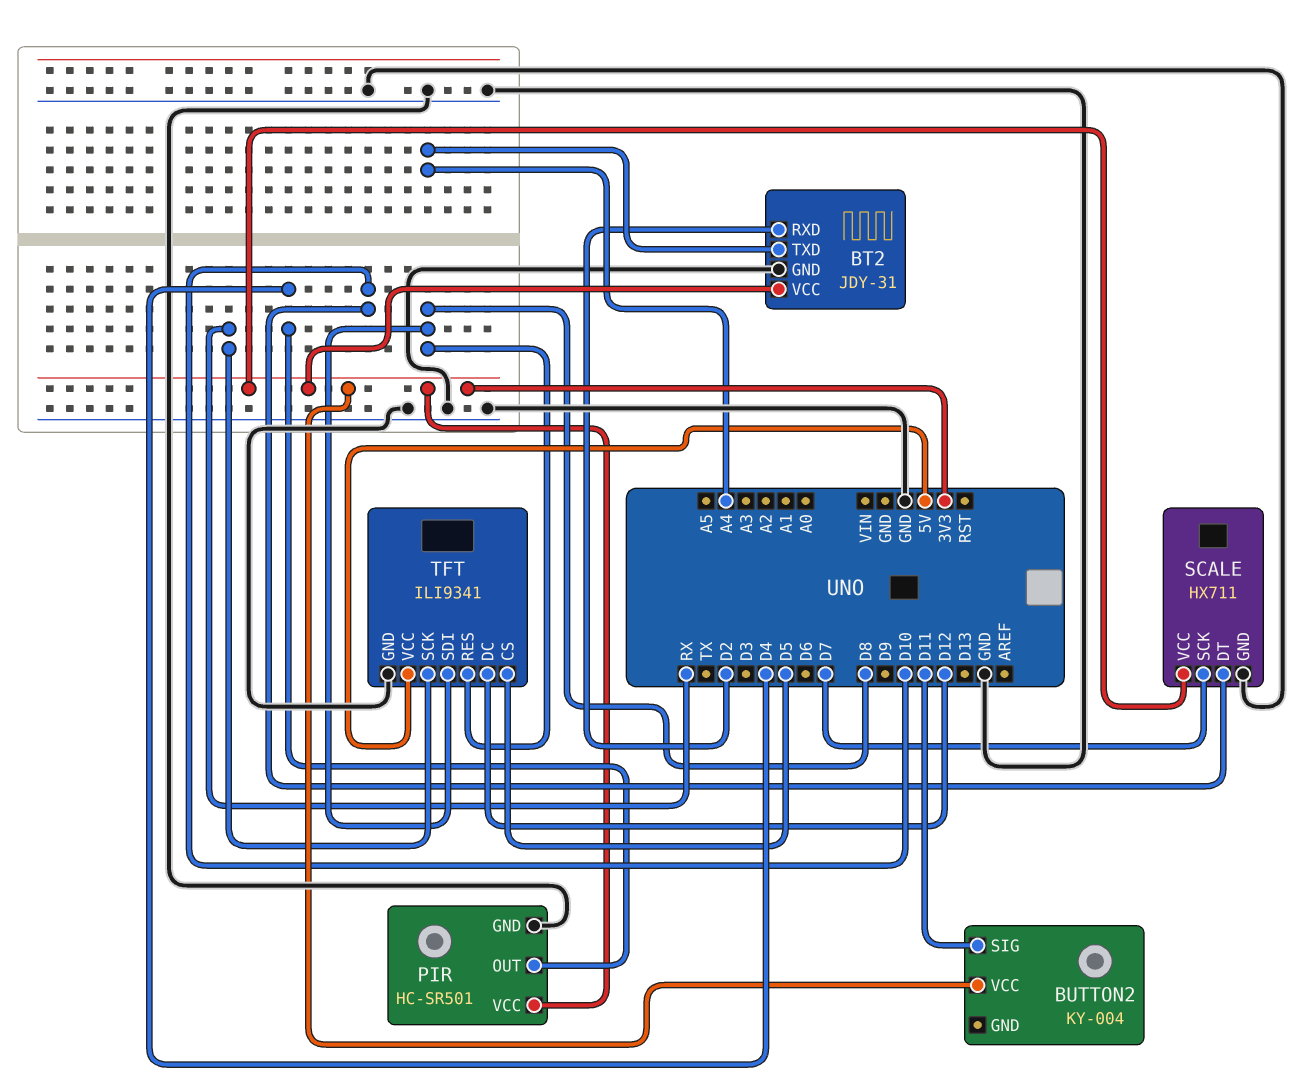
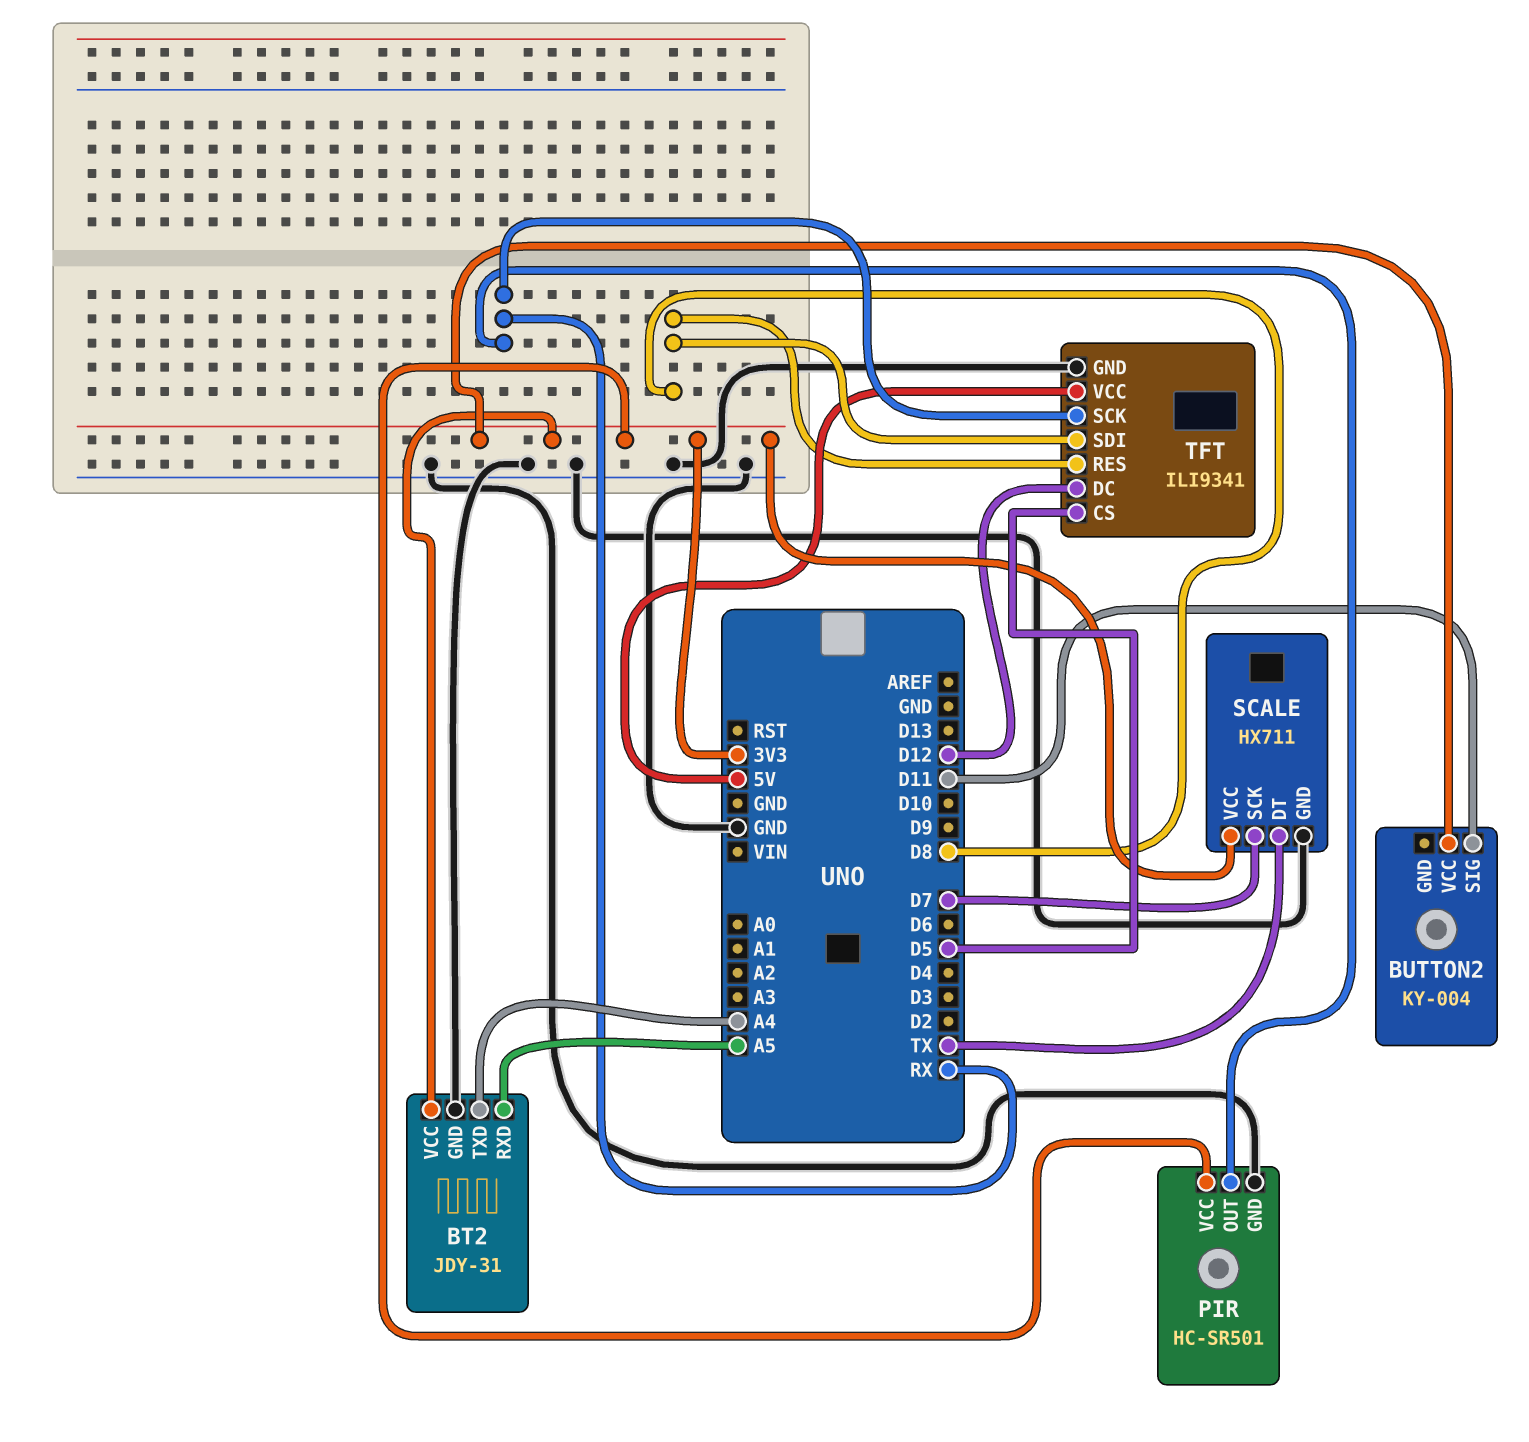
BT2 pin RXD: D2 -> A5
PIR pin OUT: D4 -> RX
SCALE pin DT: D10 -> TX

